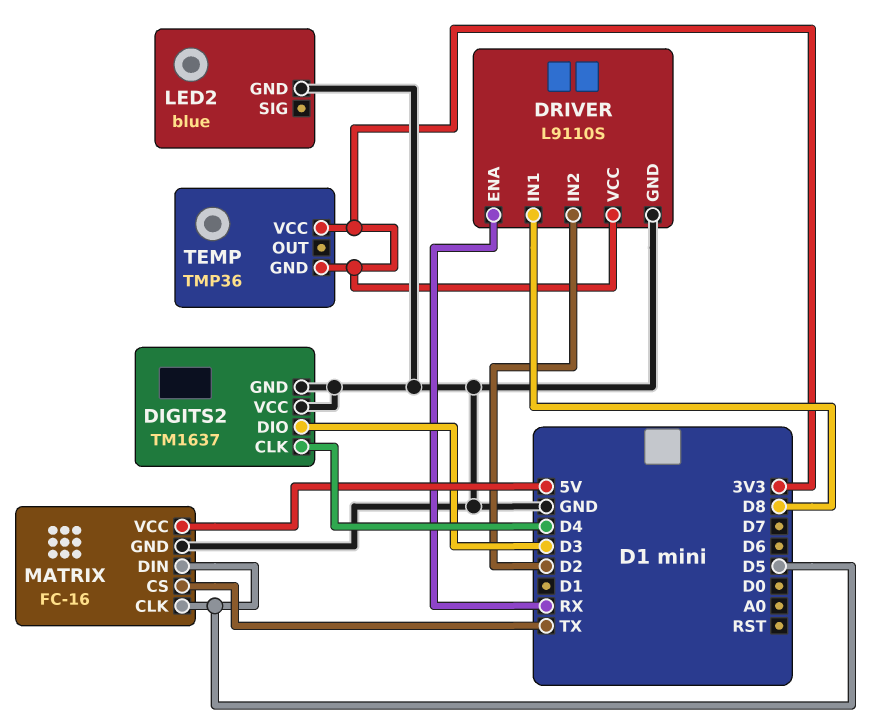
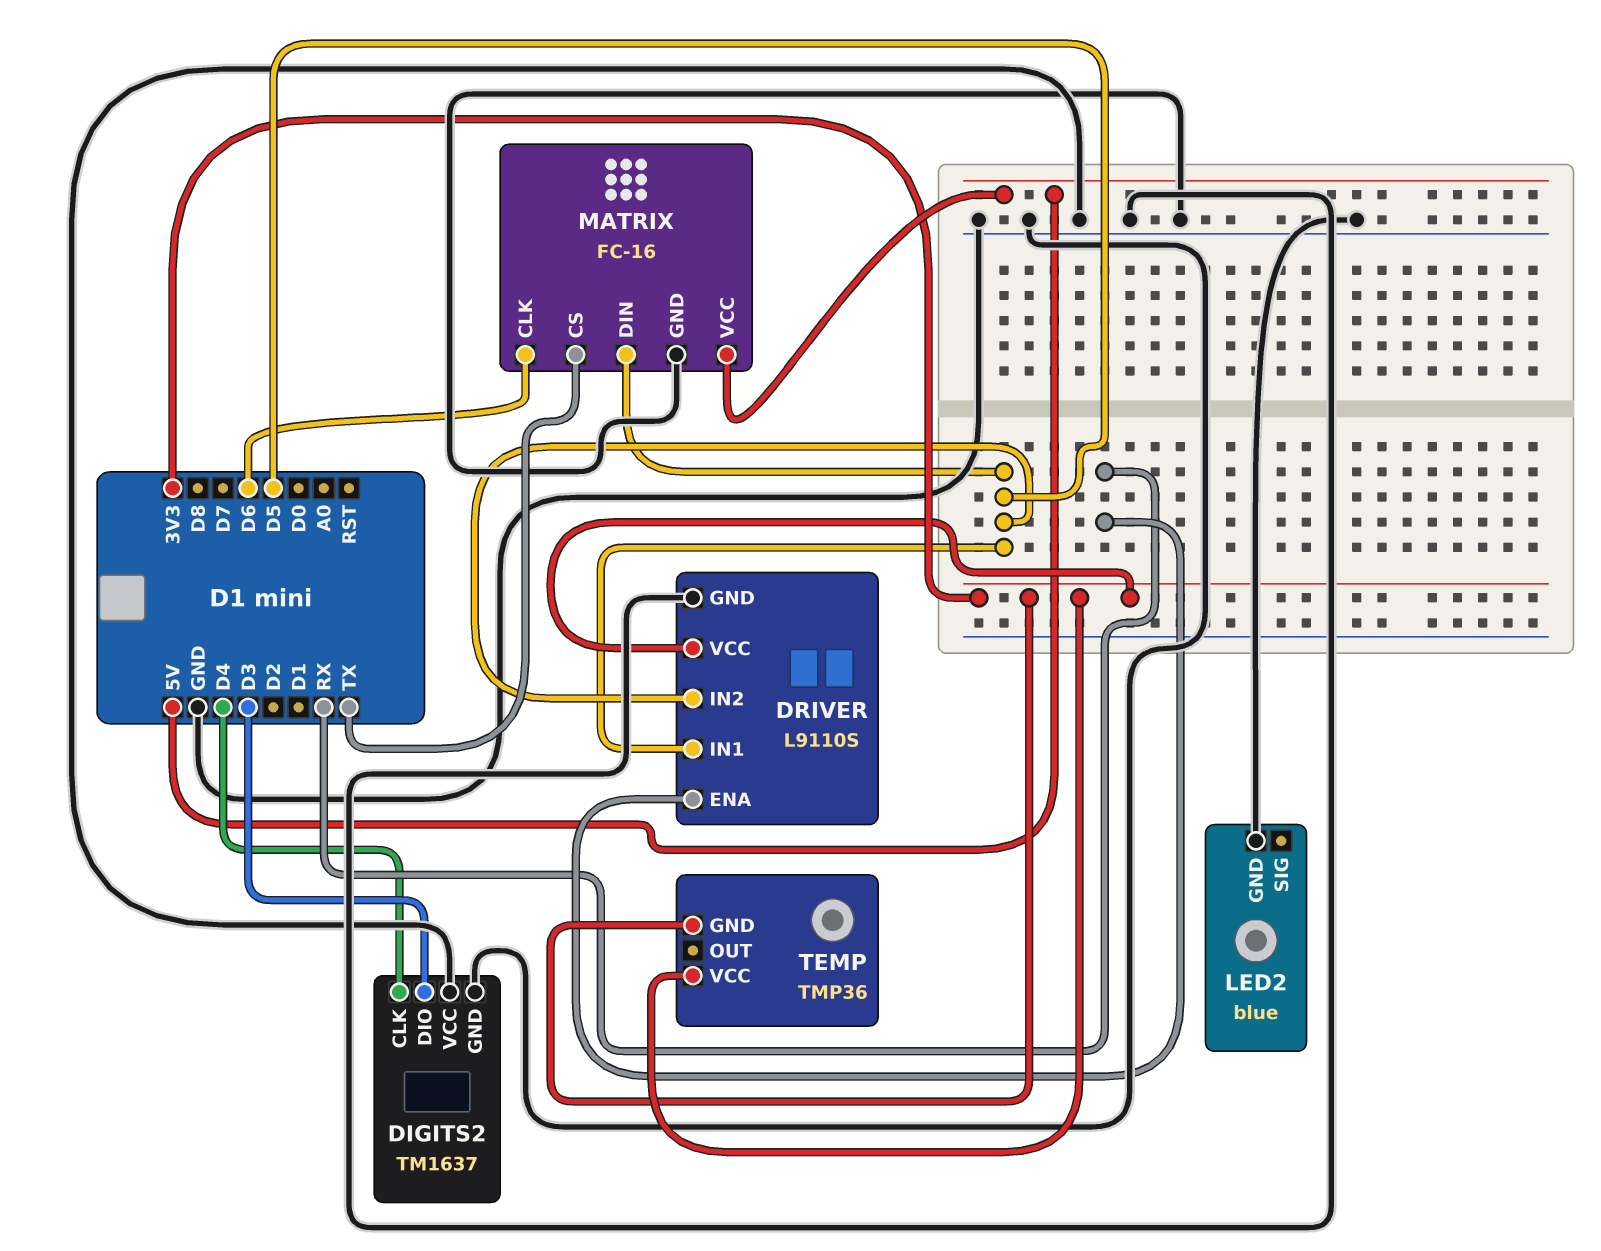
DRIVER pin IN1: D8 -> D5
DRIVER pin IN2: D2 -> D5
MATRIX pin CLK: D5 -> D6

